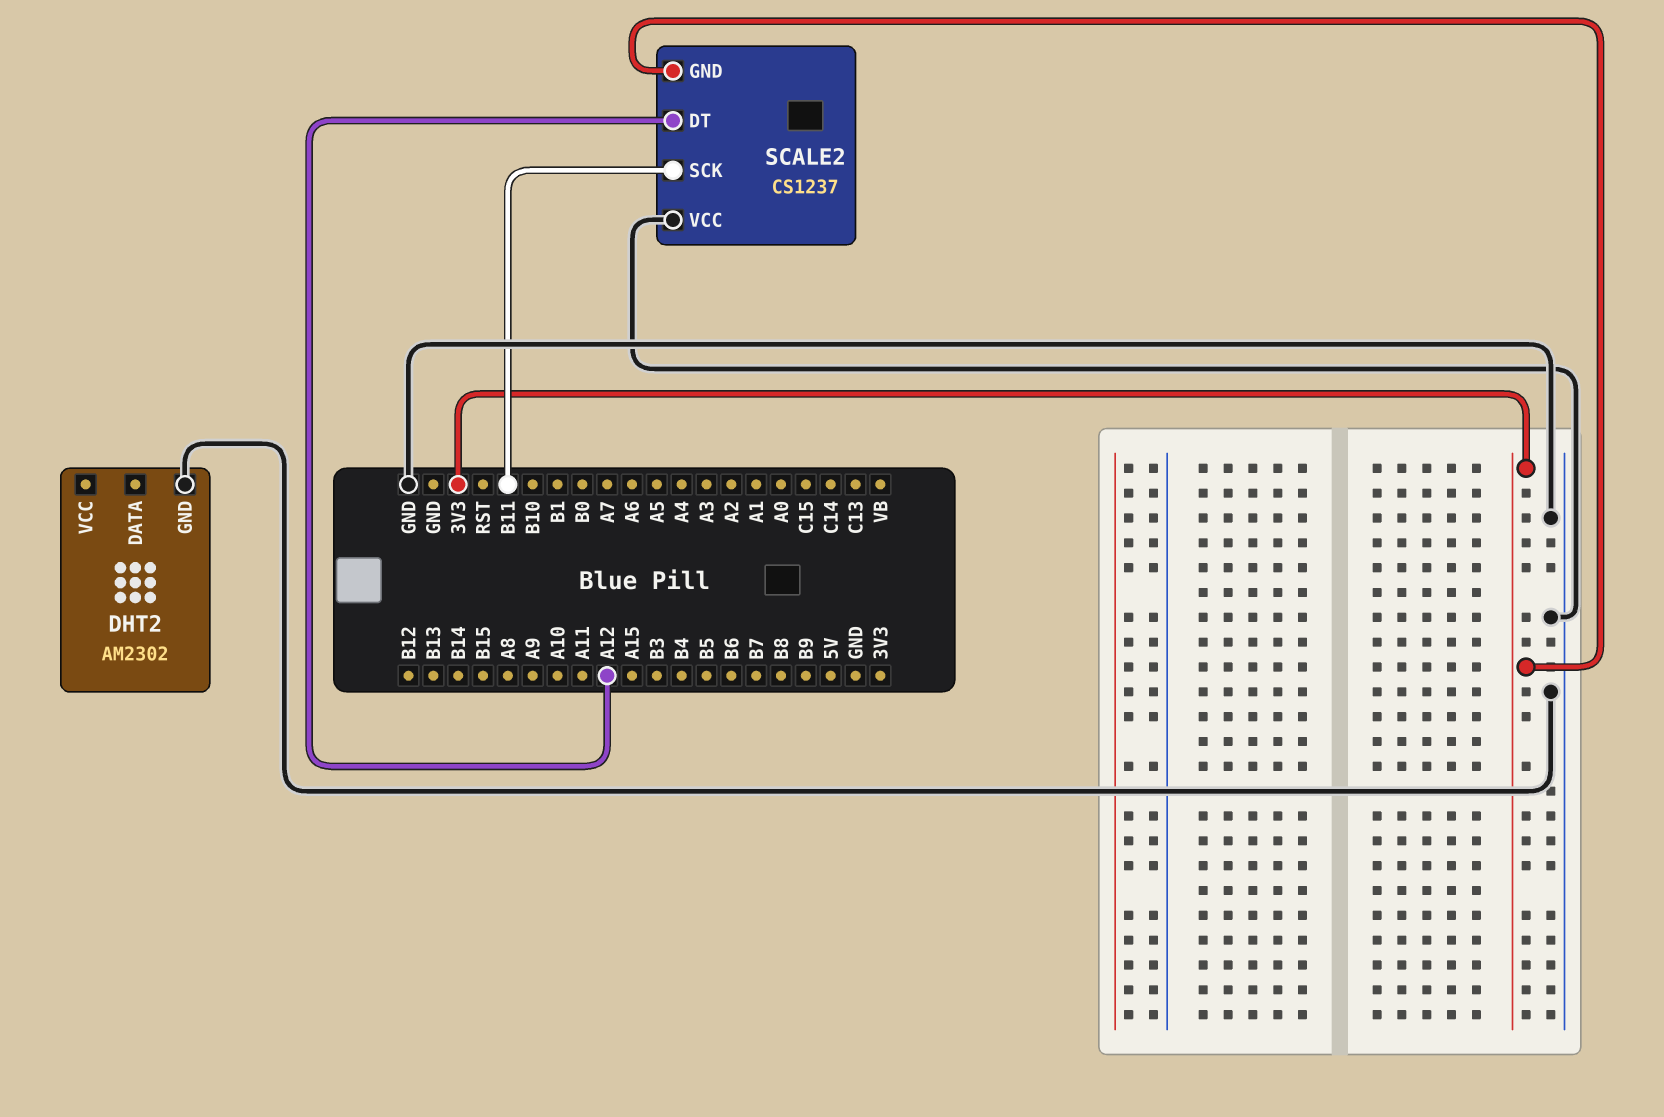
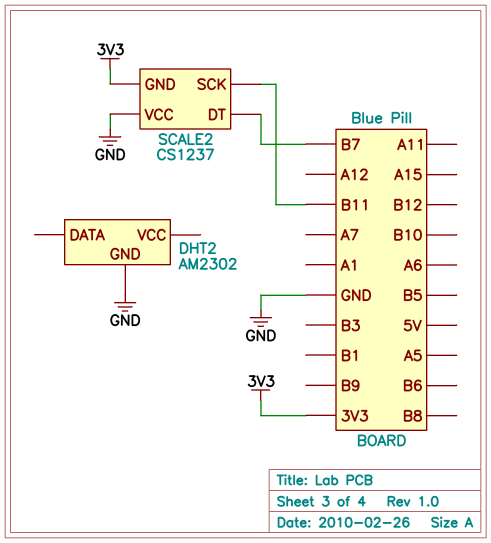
SCALE2 pin DT: A12 -> B7

